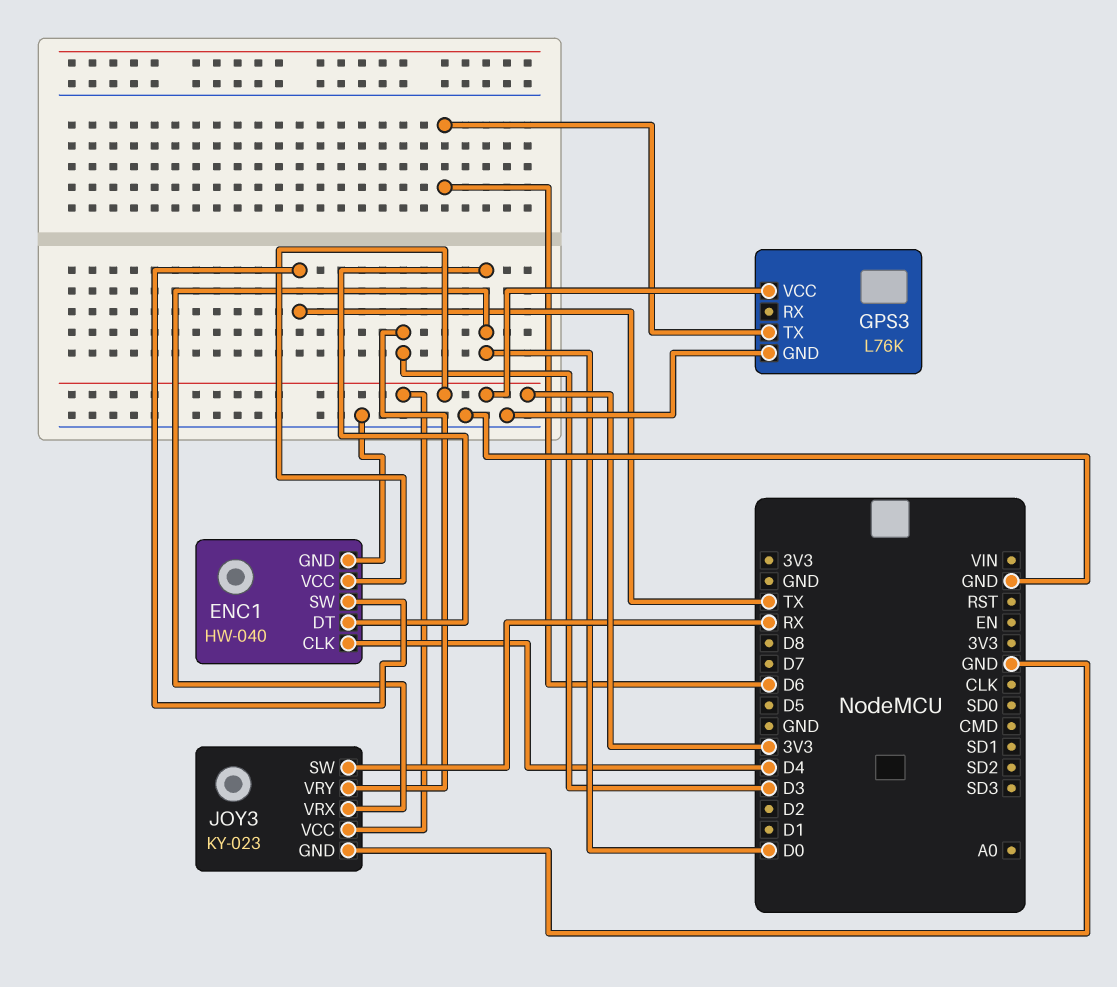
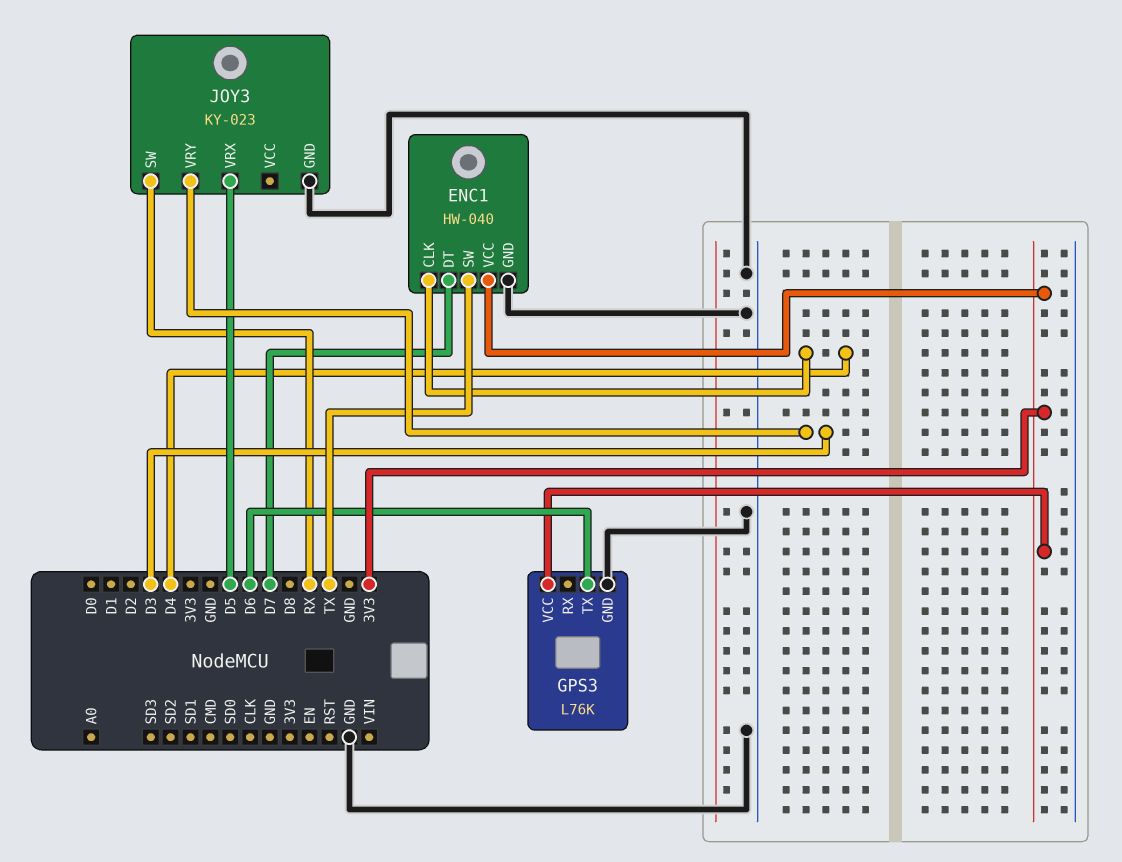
ENC1 pin DT: D0 -> D7
JOY3 pin VCC: 3V3 -> none
JOY3 pin VRX: D0 -> D5

